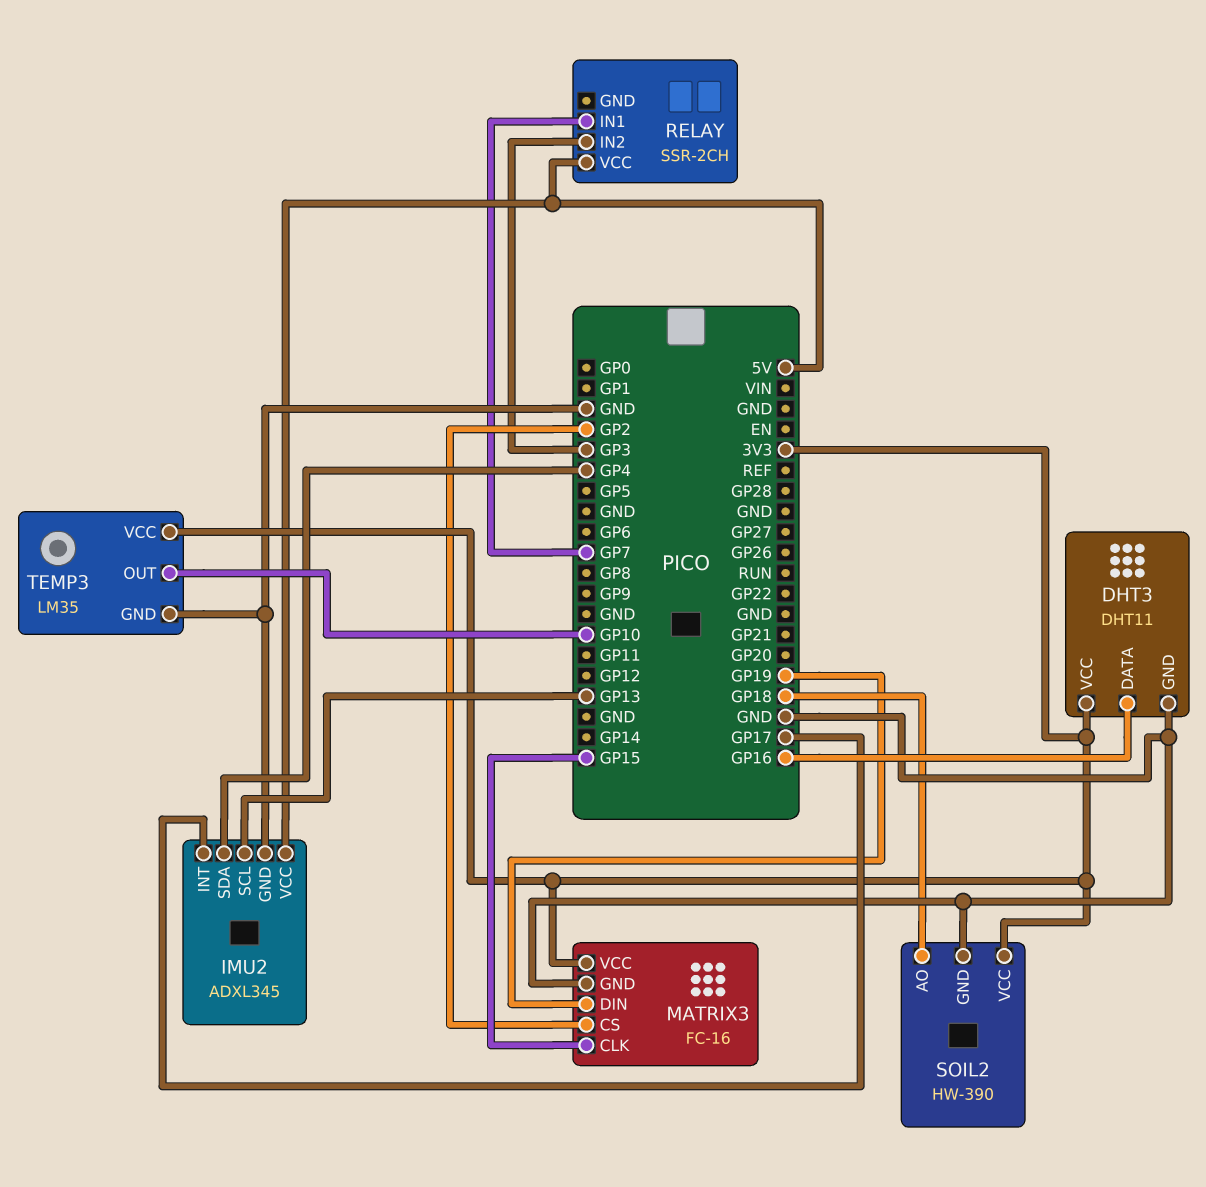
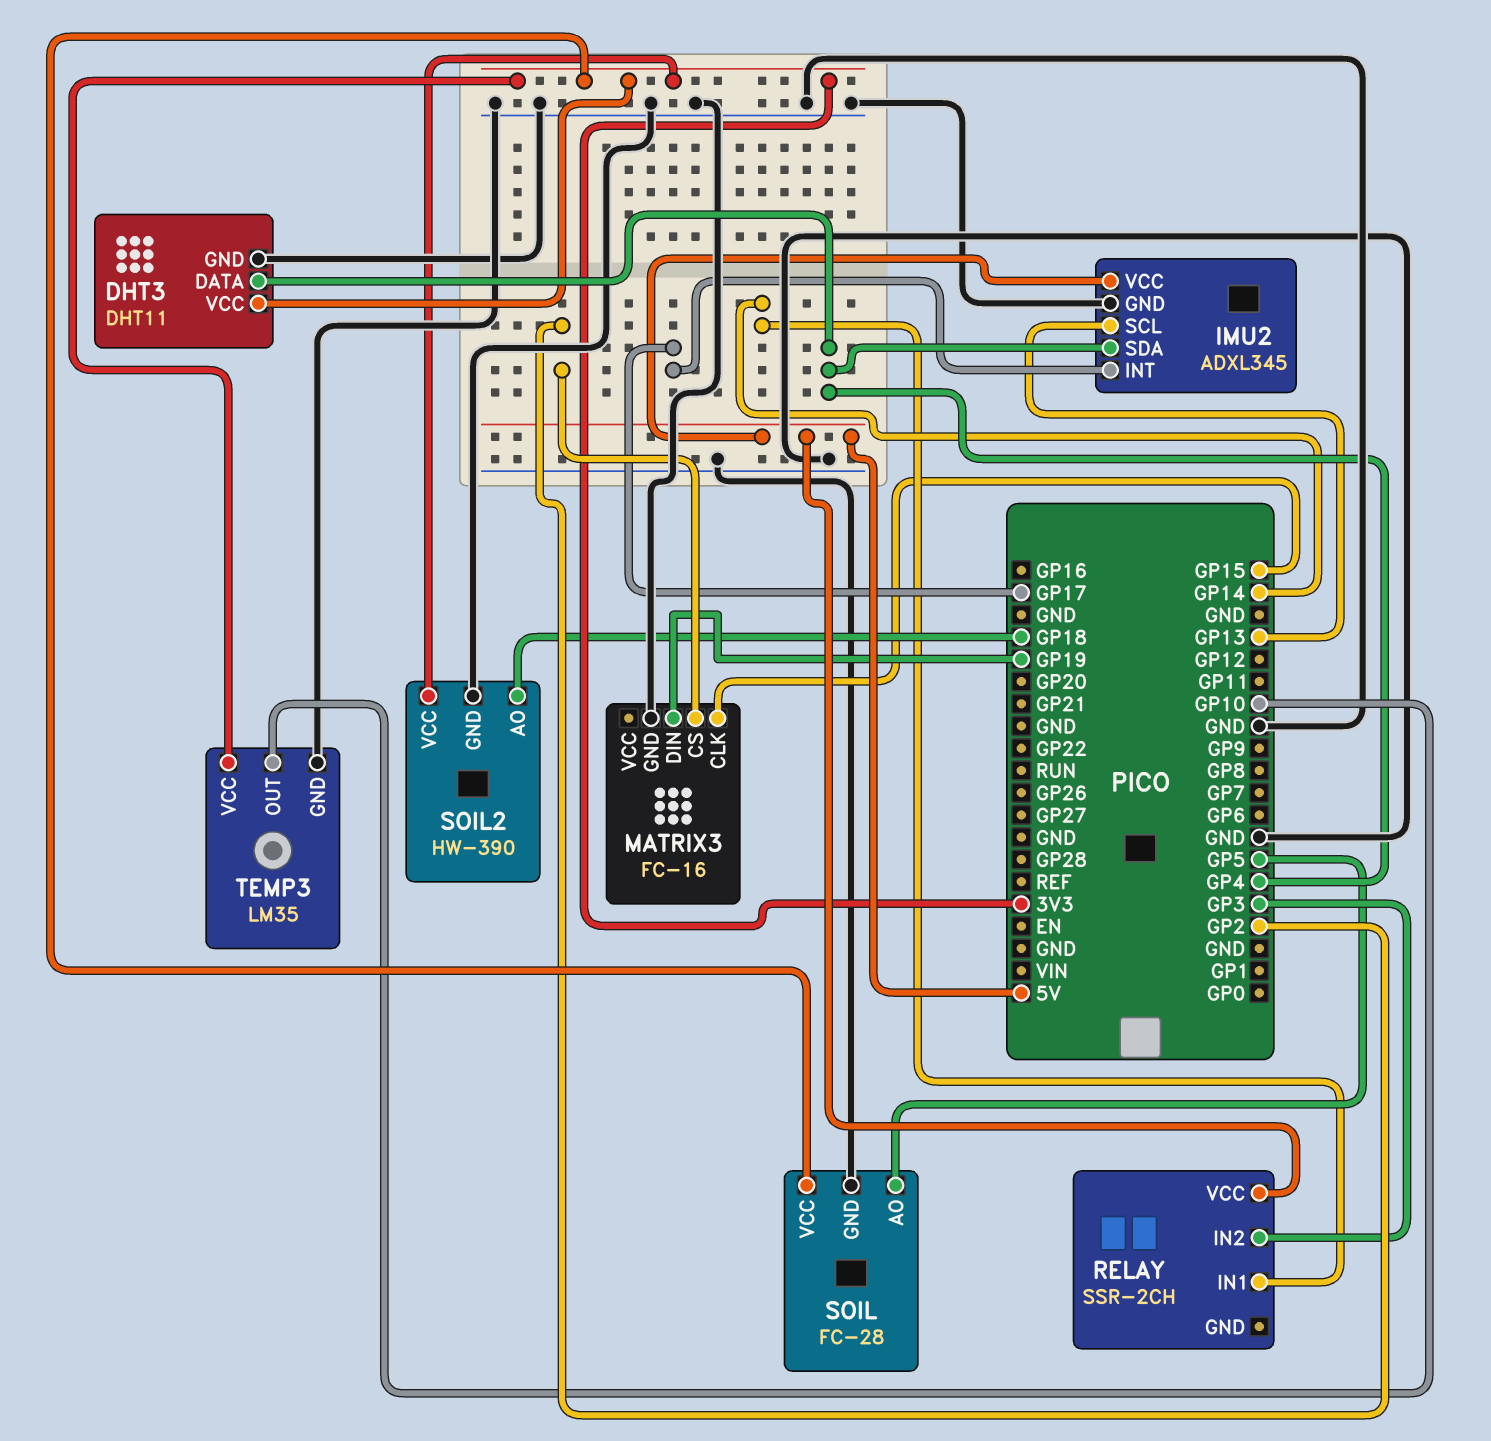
DHT3 pin DATA: GP16 -> GP4
MATRIX3 pin VCC: 3V3 -> none
RELAY pin IN1: GP7 -> GP14
SOIL: none -> FC-28
SOIL pin AO: none -> GP5
SOIL pin GND: none -> GND
SOIL pin VCC: none -> 3V3

